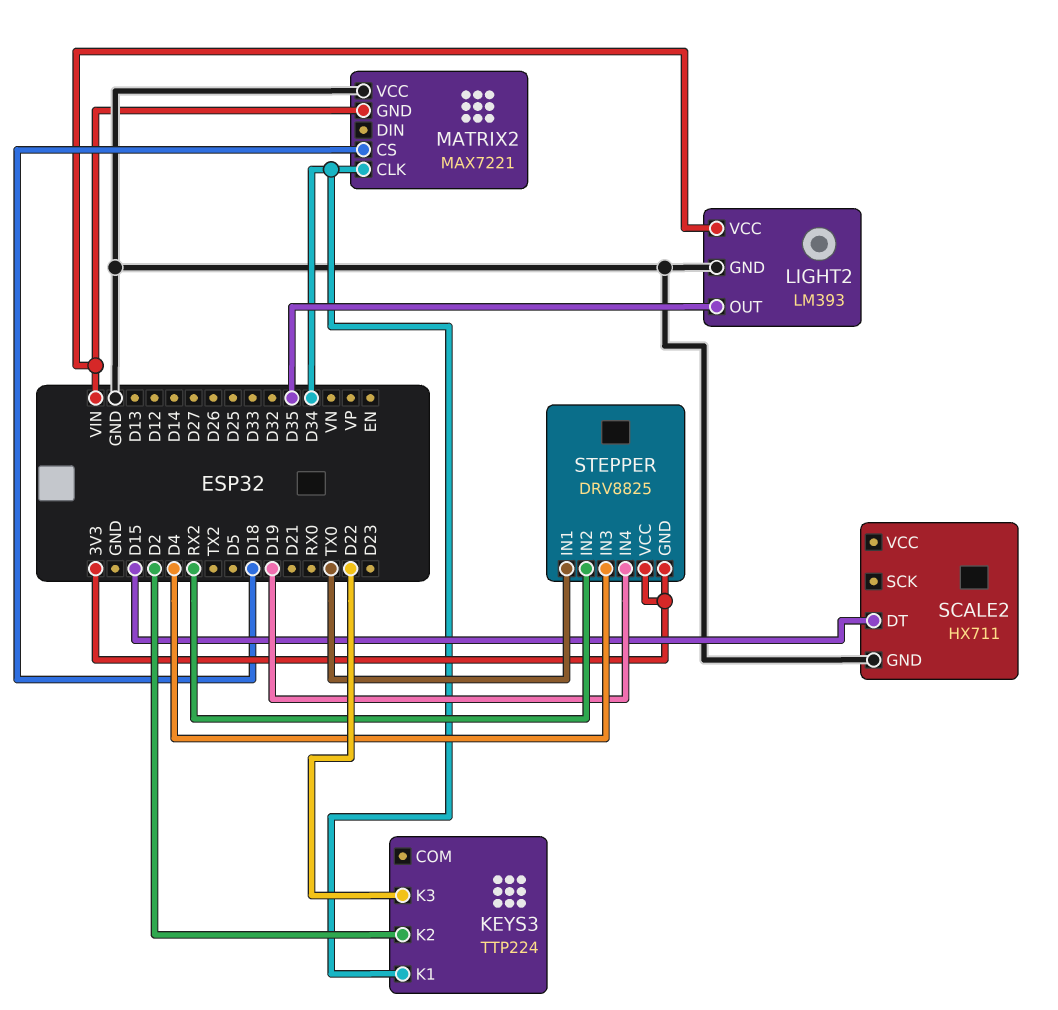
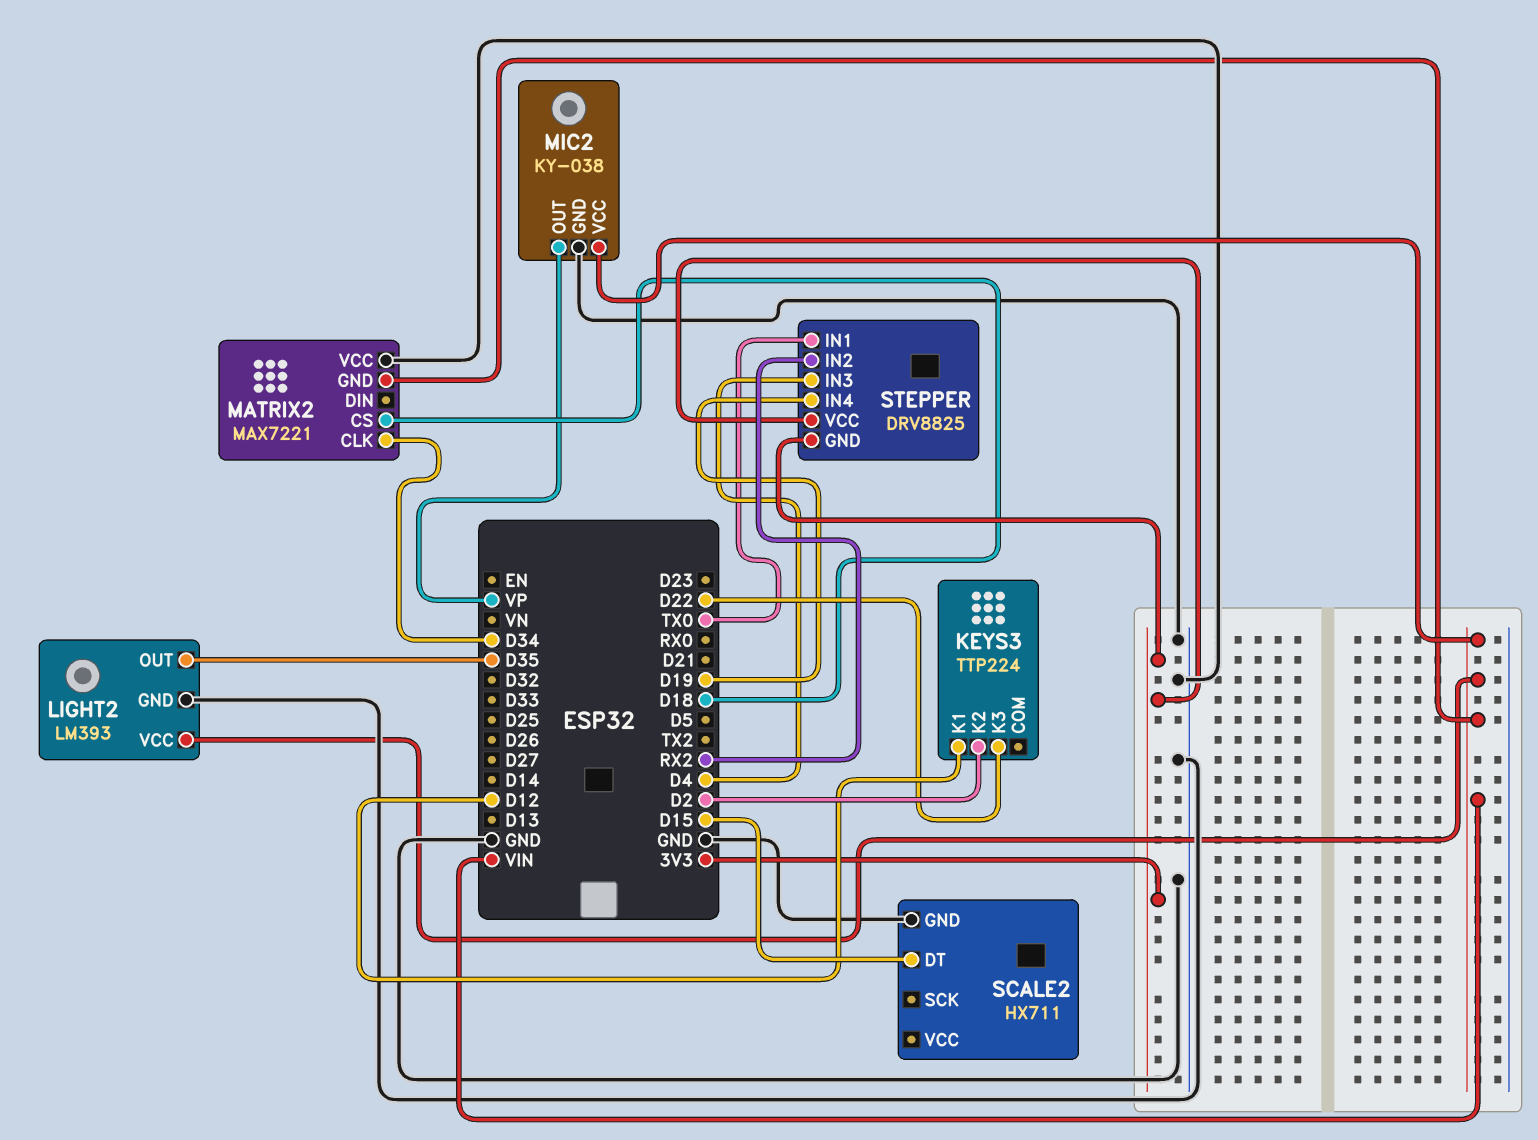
KEYS3 pin K1: D34 -> D12
MIC2: none -> KY-038
MIC2 pin GND: none -> GND
MIC2 pin OUT: none -> VP
MIC2 pin VCC: none -> VIN

